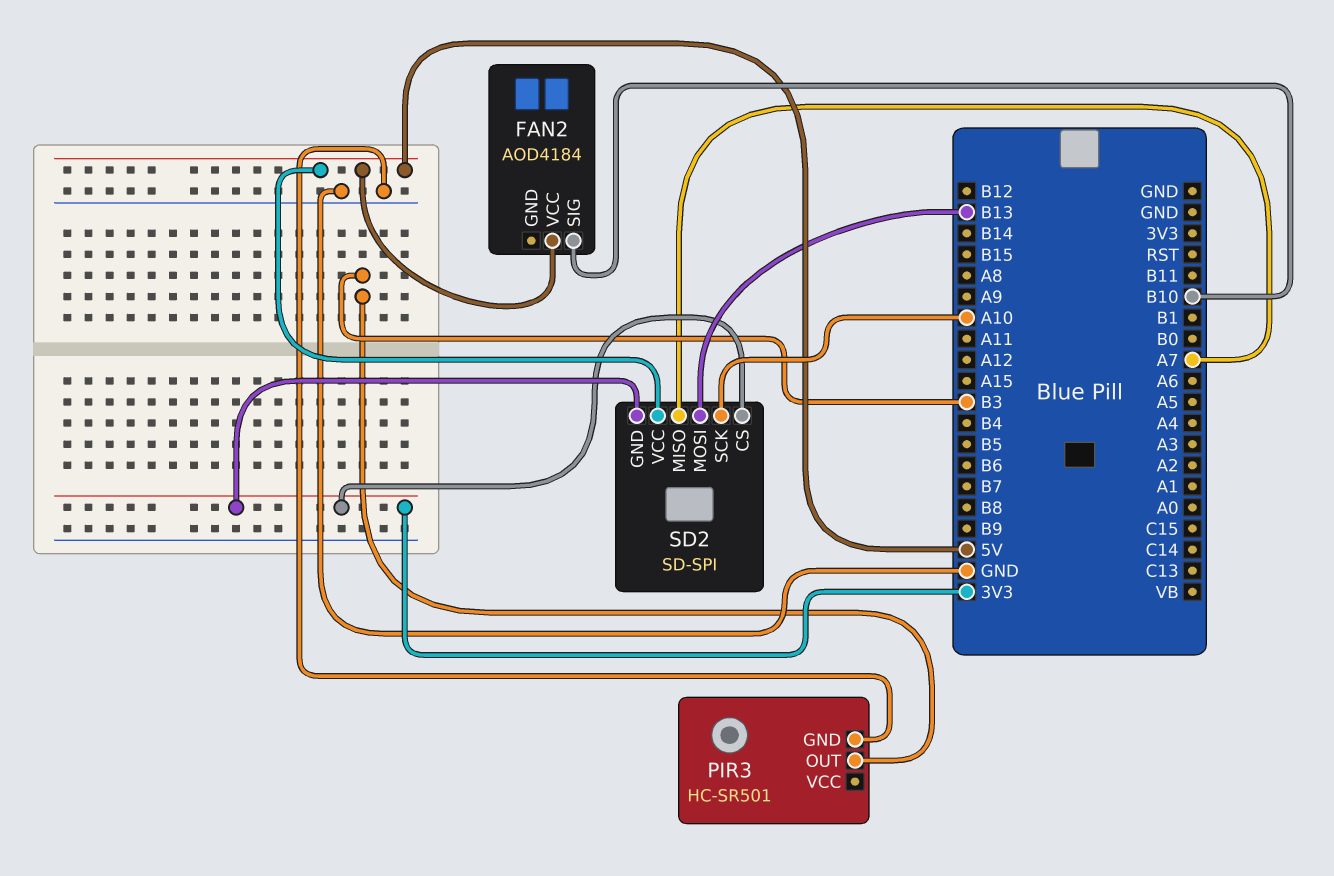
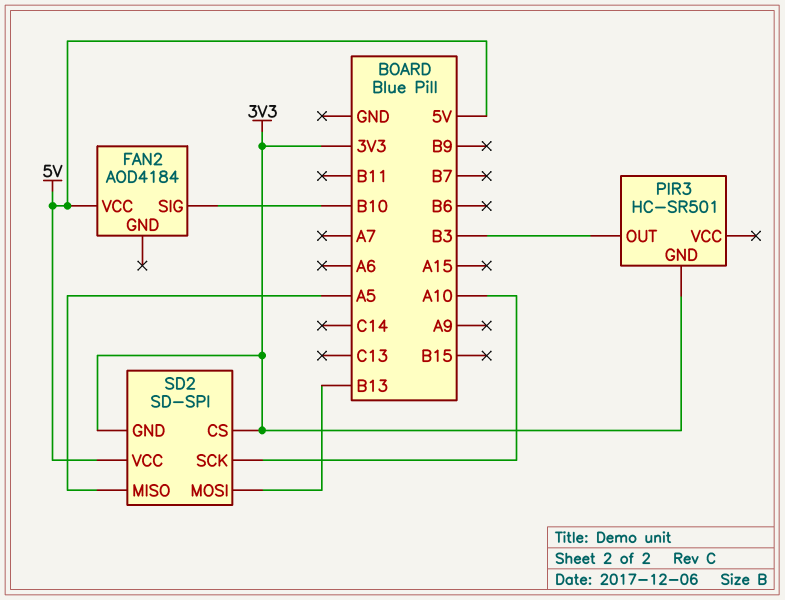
PIR3 pin GND: GND -> 3V3
SD2 pin MISO: A7 -> A5

